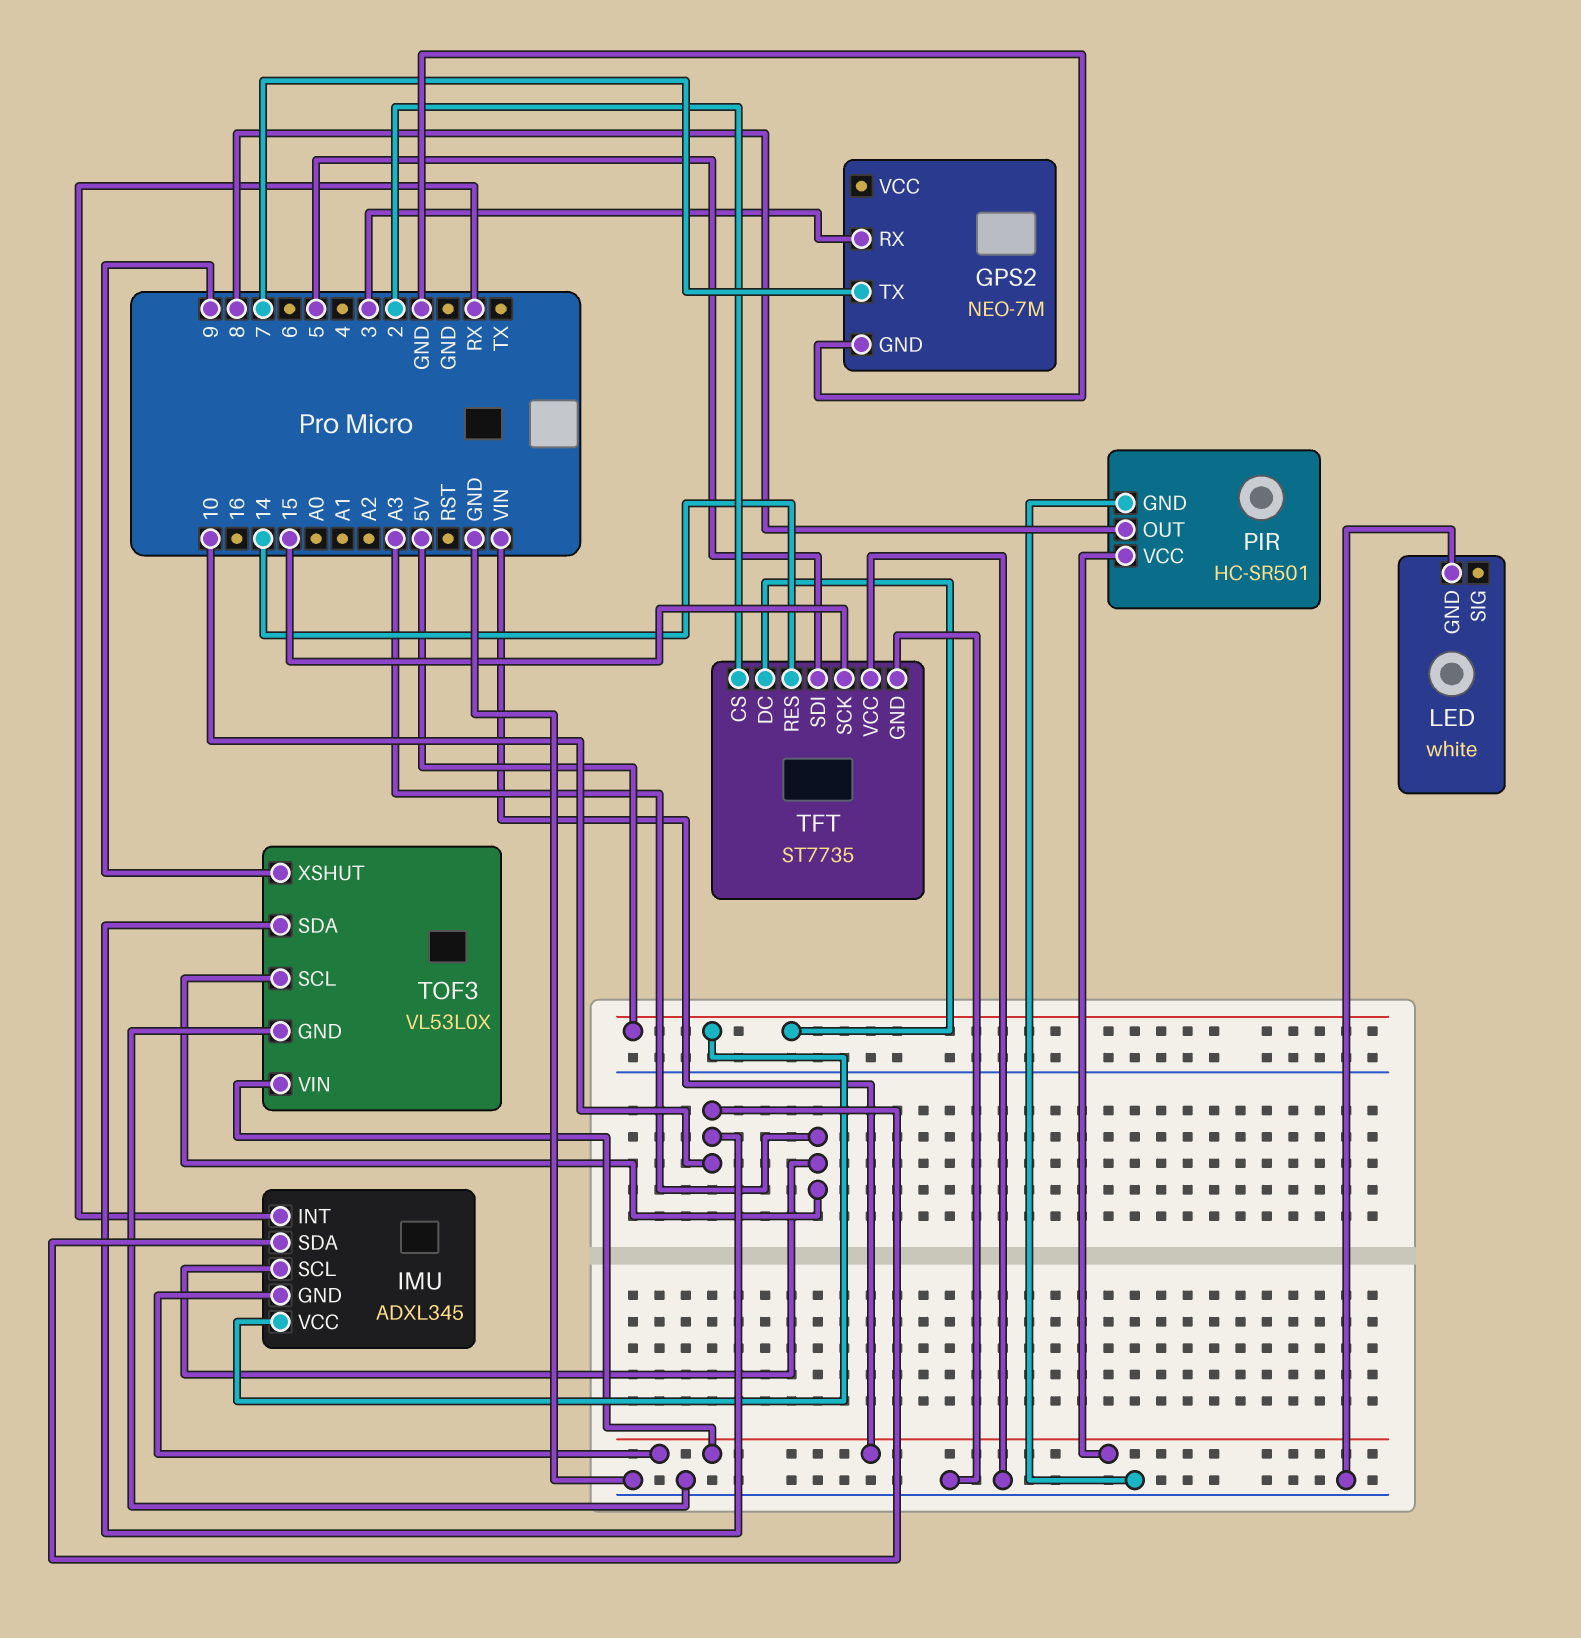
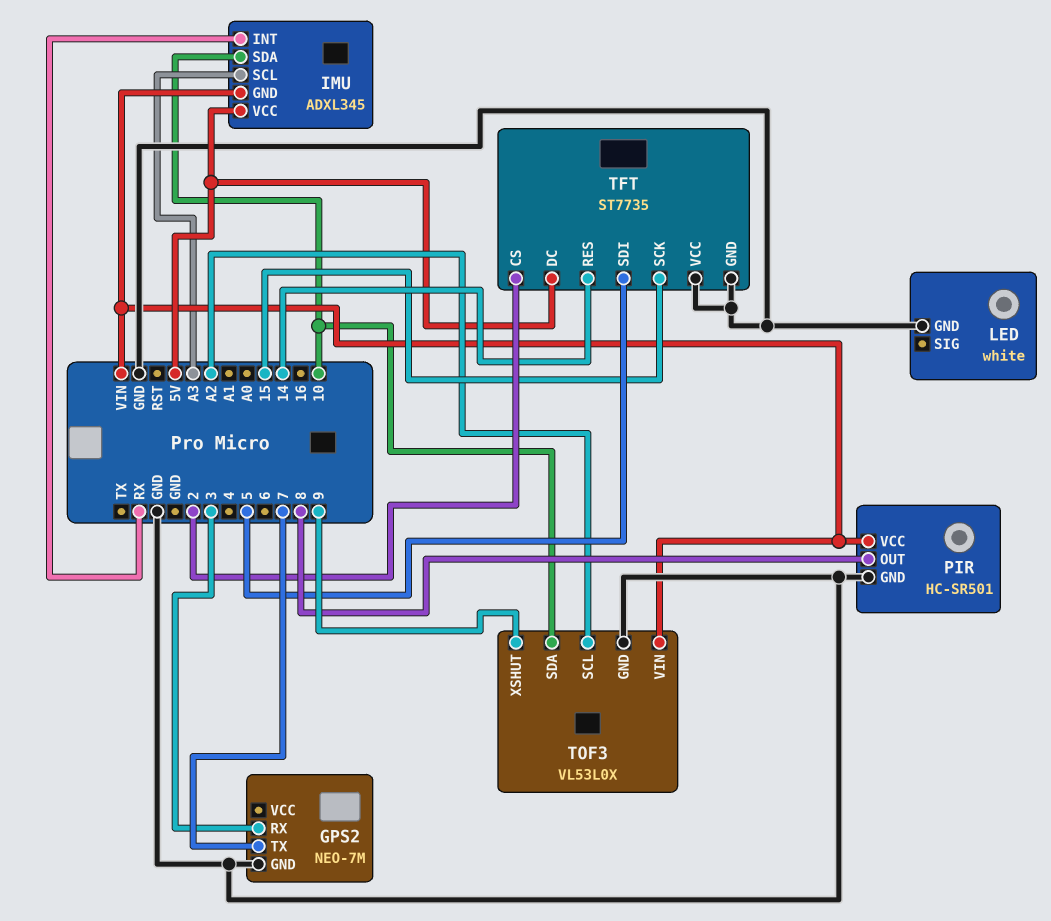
TOF3 pin SCL: A3 -> A2

